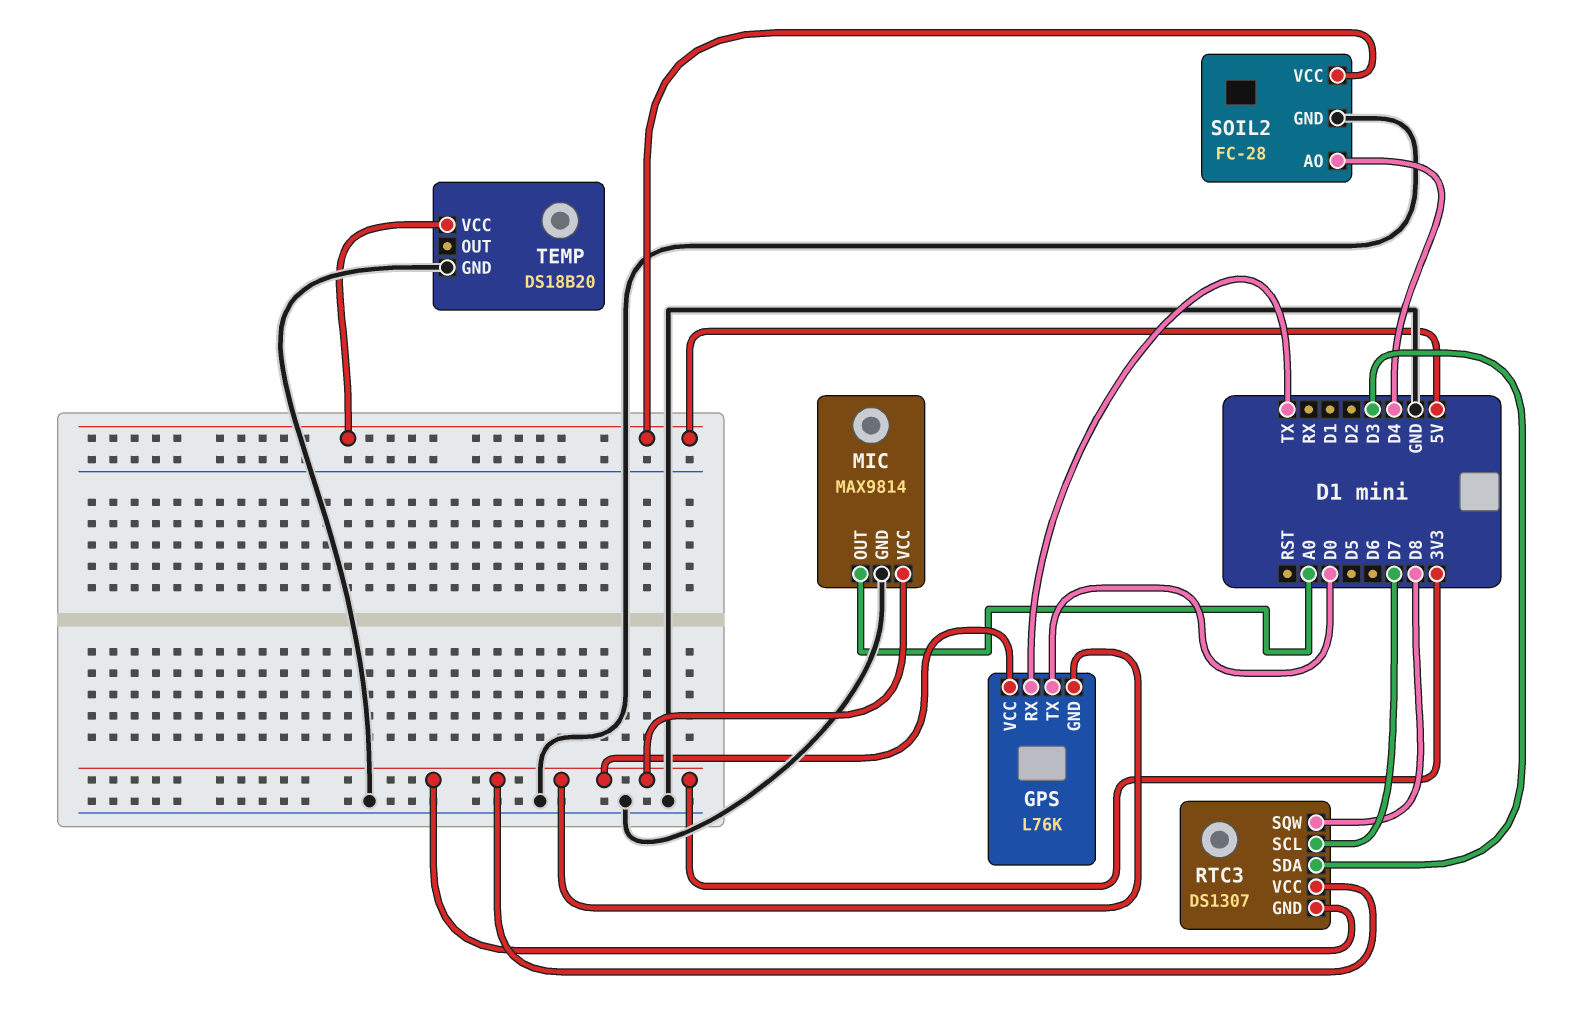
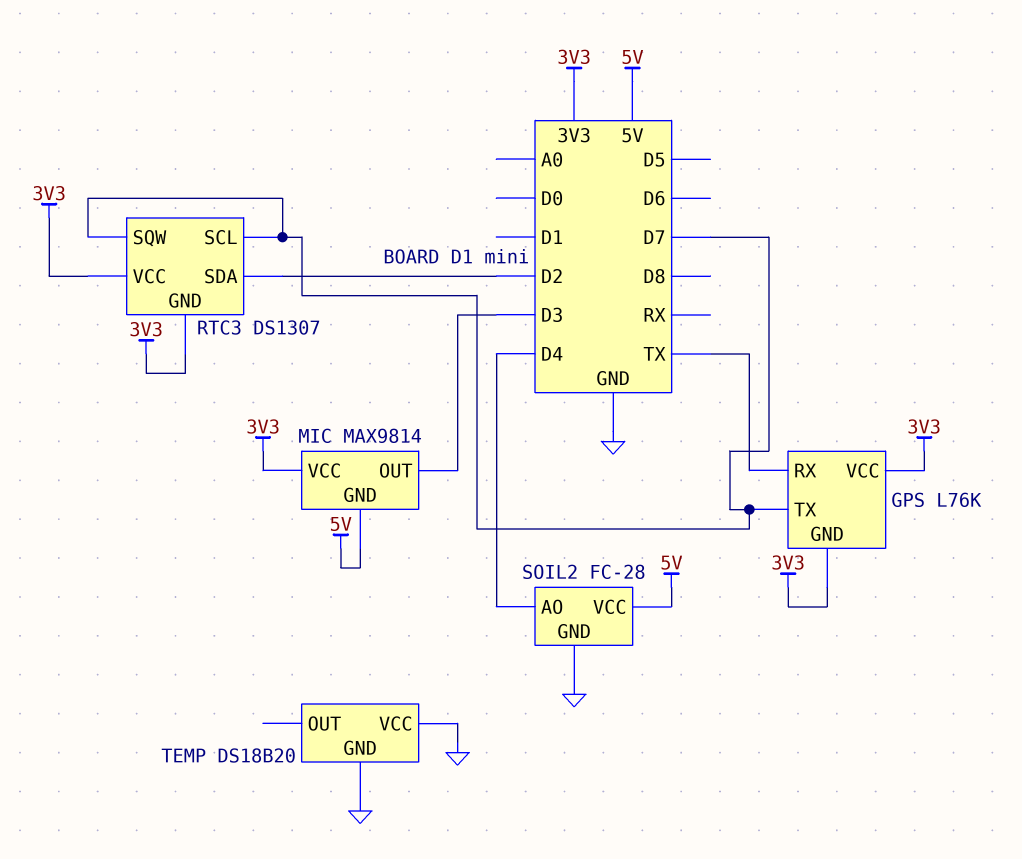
GPS pin TX: D0 -> D7
MIC pin GND: GND -> 5V
MIC pin OUT: A0 -> D3
RTC3 pin SDA: D3 -> D2
RTC3 pin SQW: D8 -> D7
TEMP pin VCC: 5V -> GND

